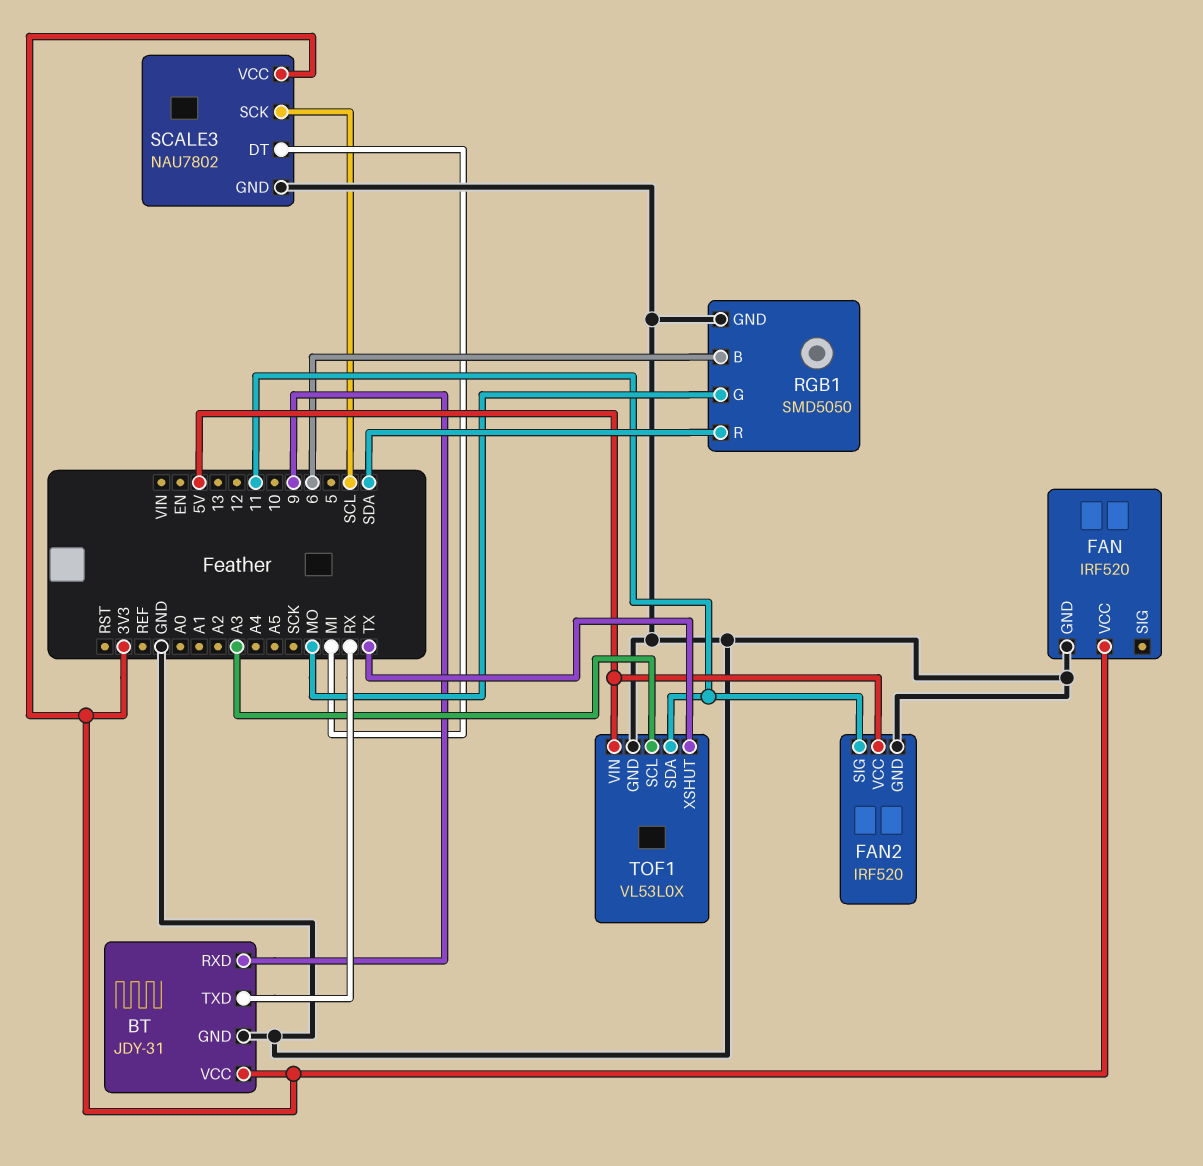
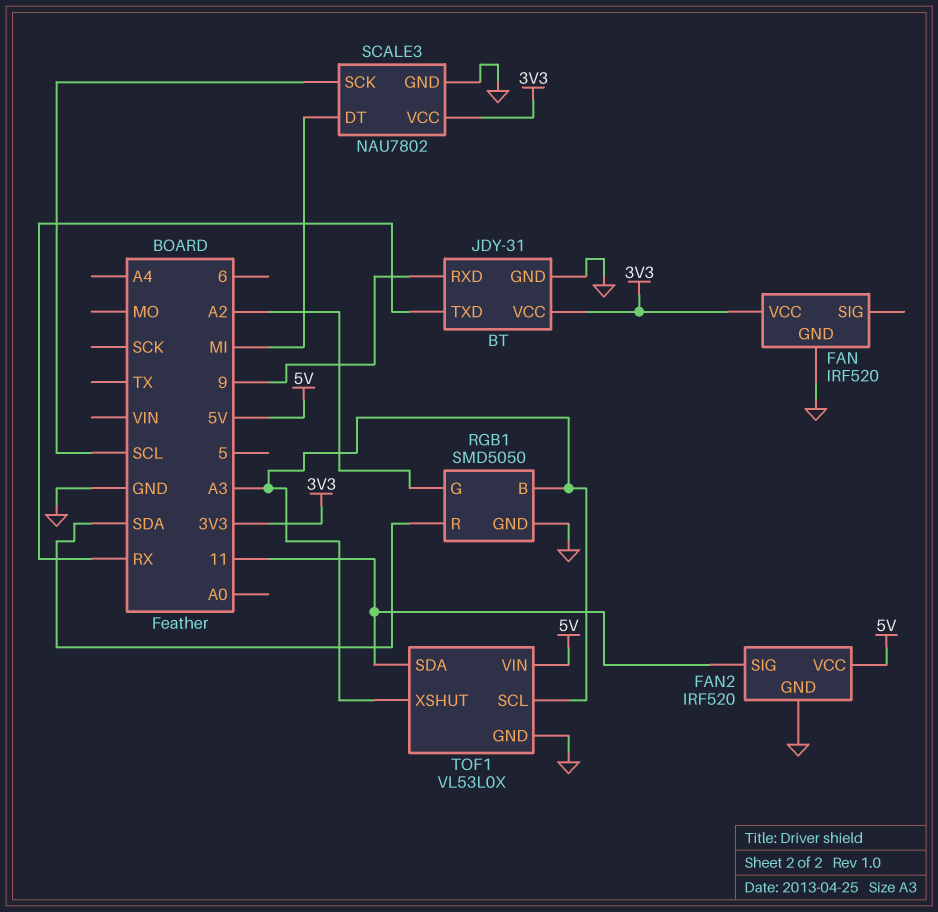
RGB1 pin B: 6 -> A3
RGB1 pin G: MO -> A2
TOF1 pin XSHUT: TX -> A3

